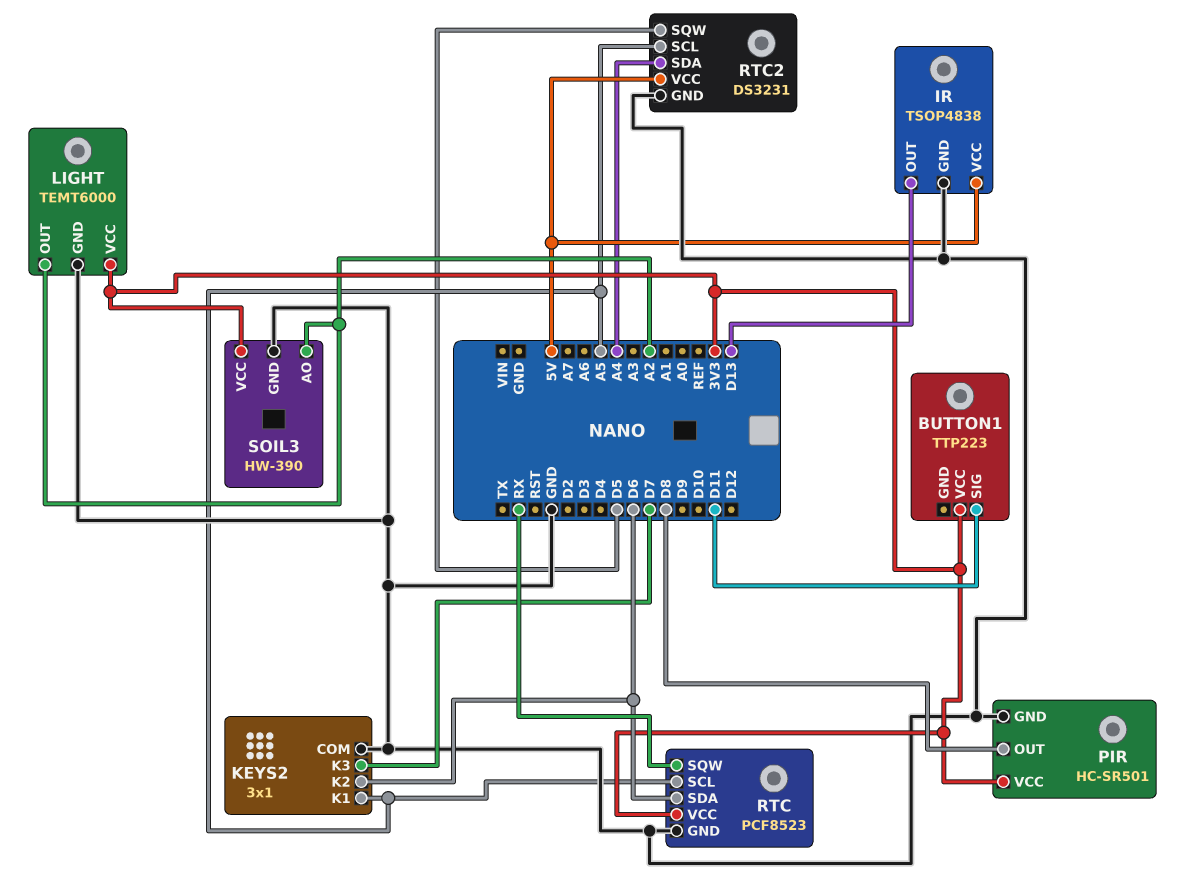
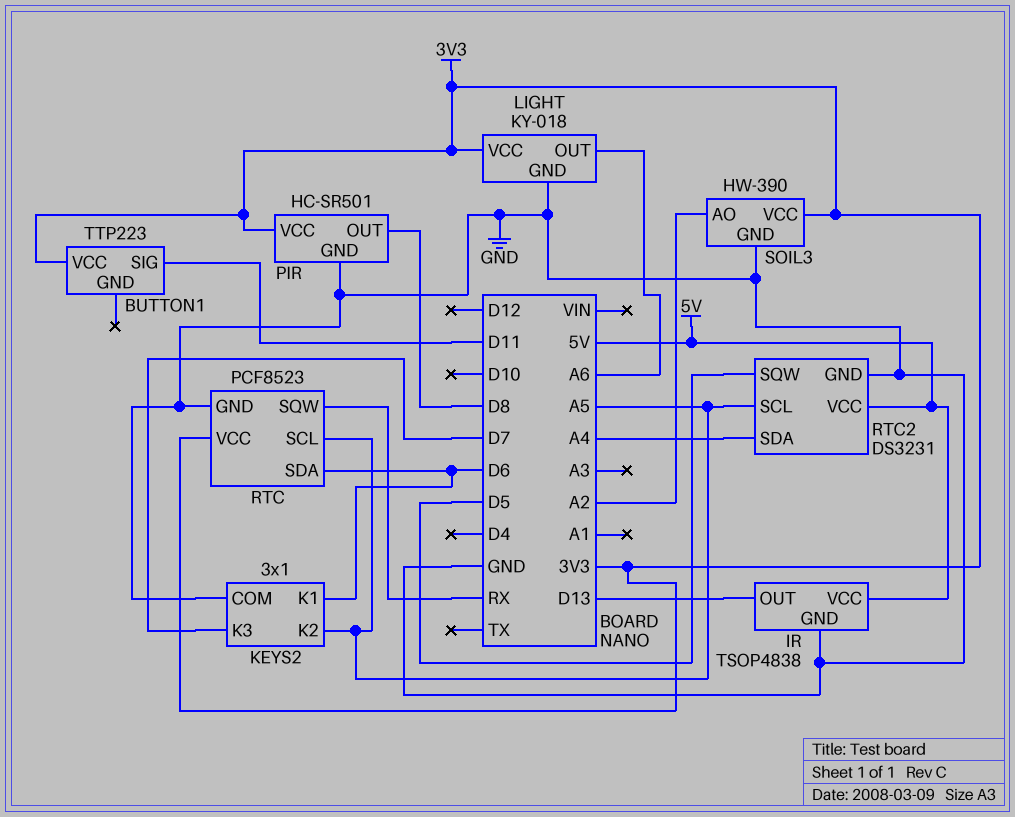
KEYS2 pin K1: A5 -> D6
KEYS2 pin K2: D6 -> A5
LIGHT: TEMT6000 -> KY-018
LIGHT pin OUT: A2 -> A6

